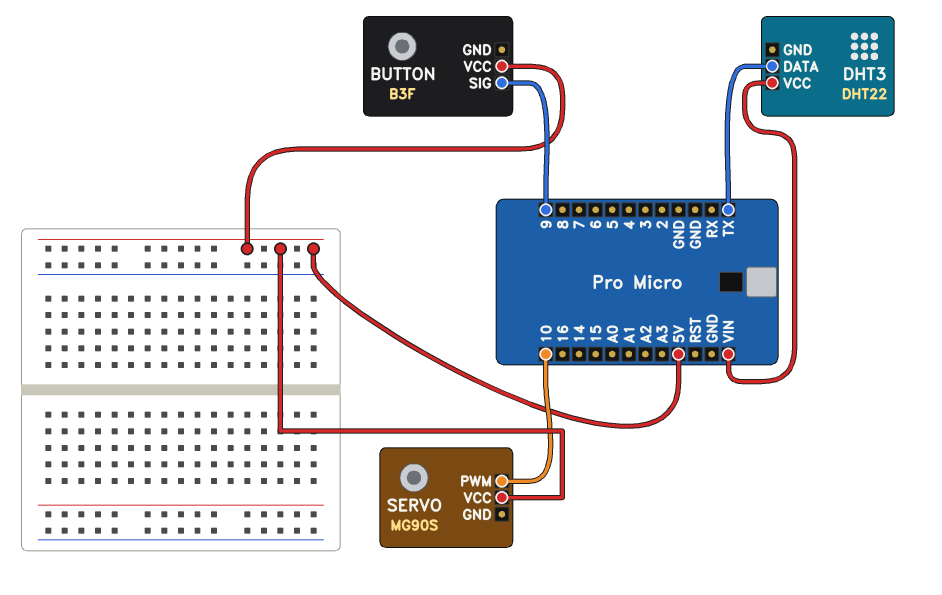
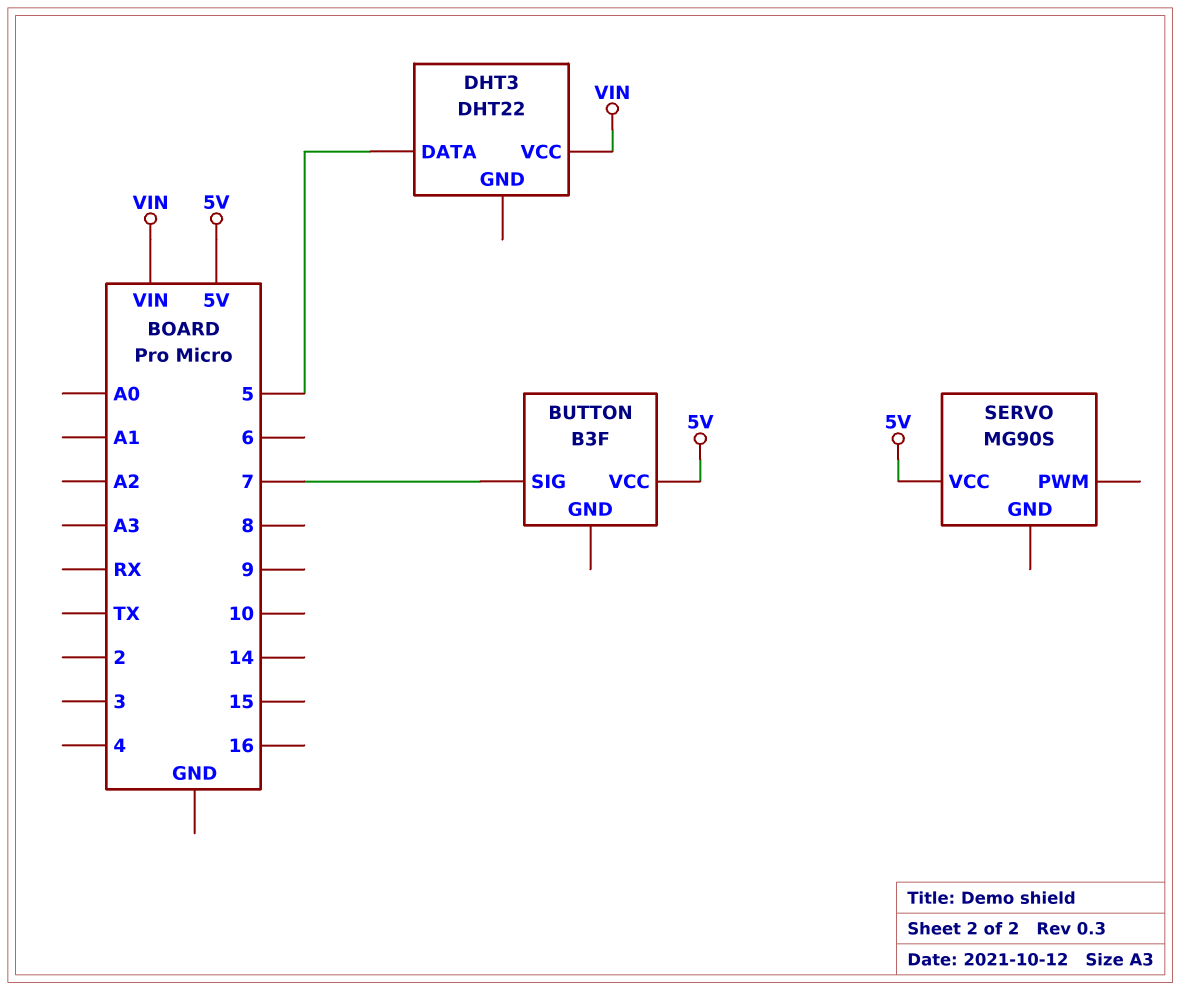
BUTTON pin SIG: 9 -> 7
DHT3 pin DATA: TX -> 5
SERVO pin PWM: 10 -> none

